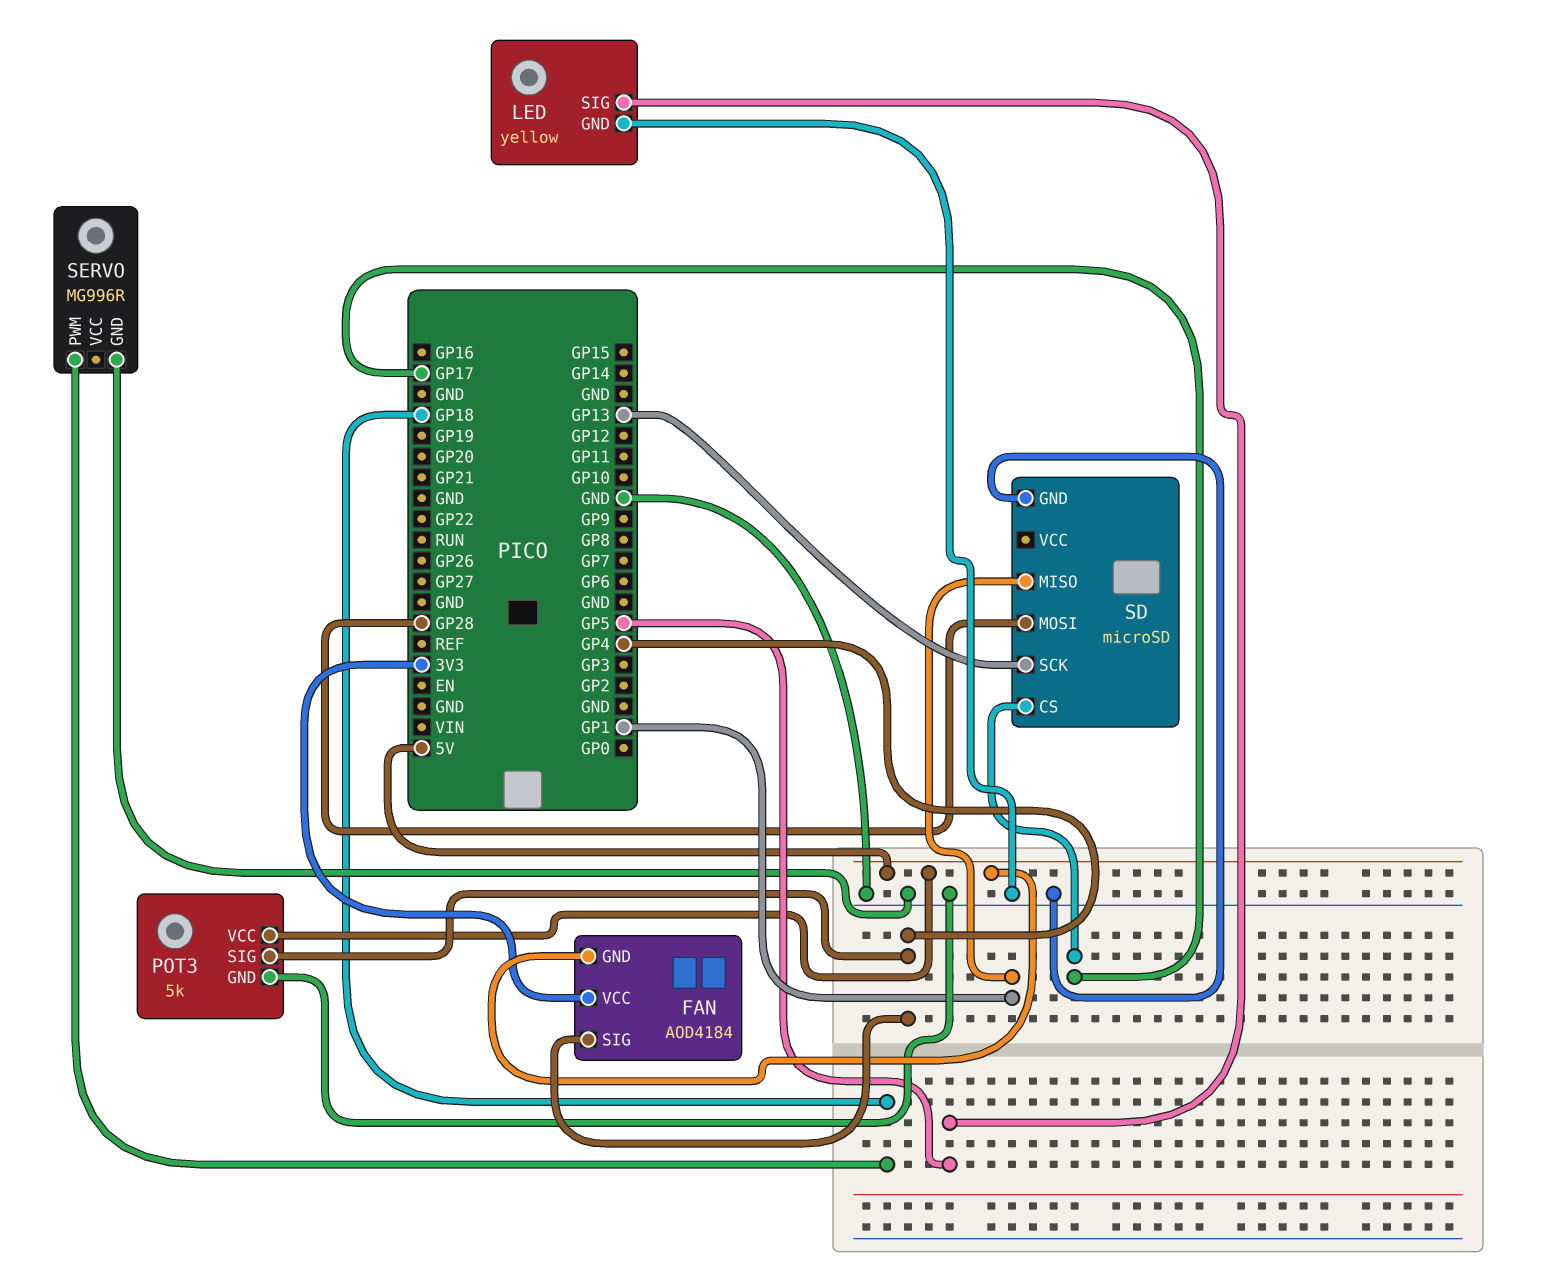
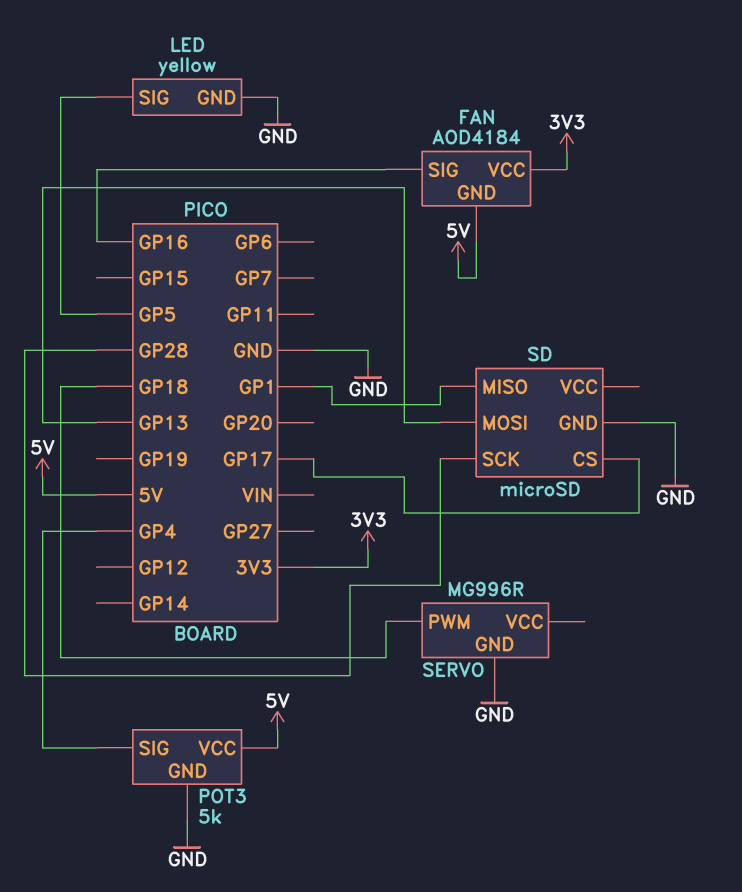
FAN pin SIG: GP4 -> GP16
SD pin MOSI: GP28 -> GP13
SD pin SCK: GP13 -> GP28

